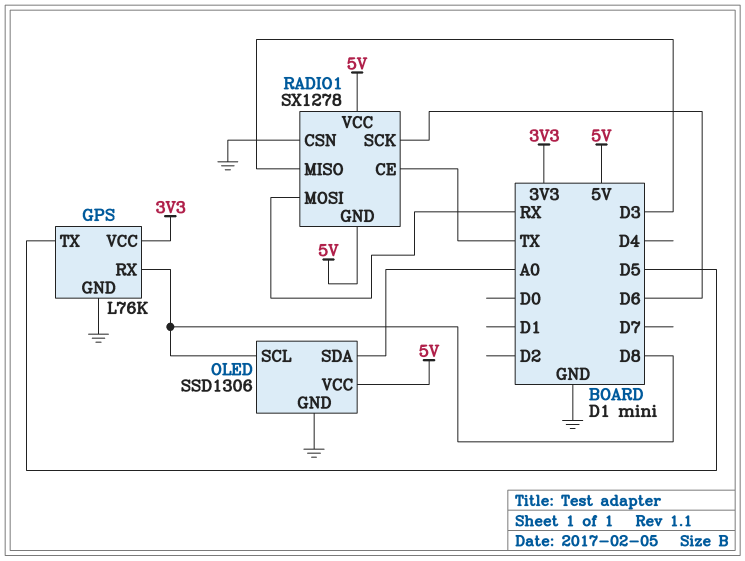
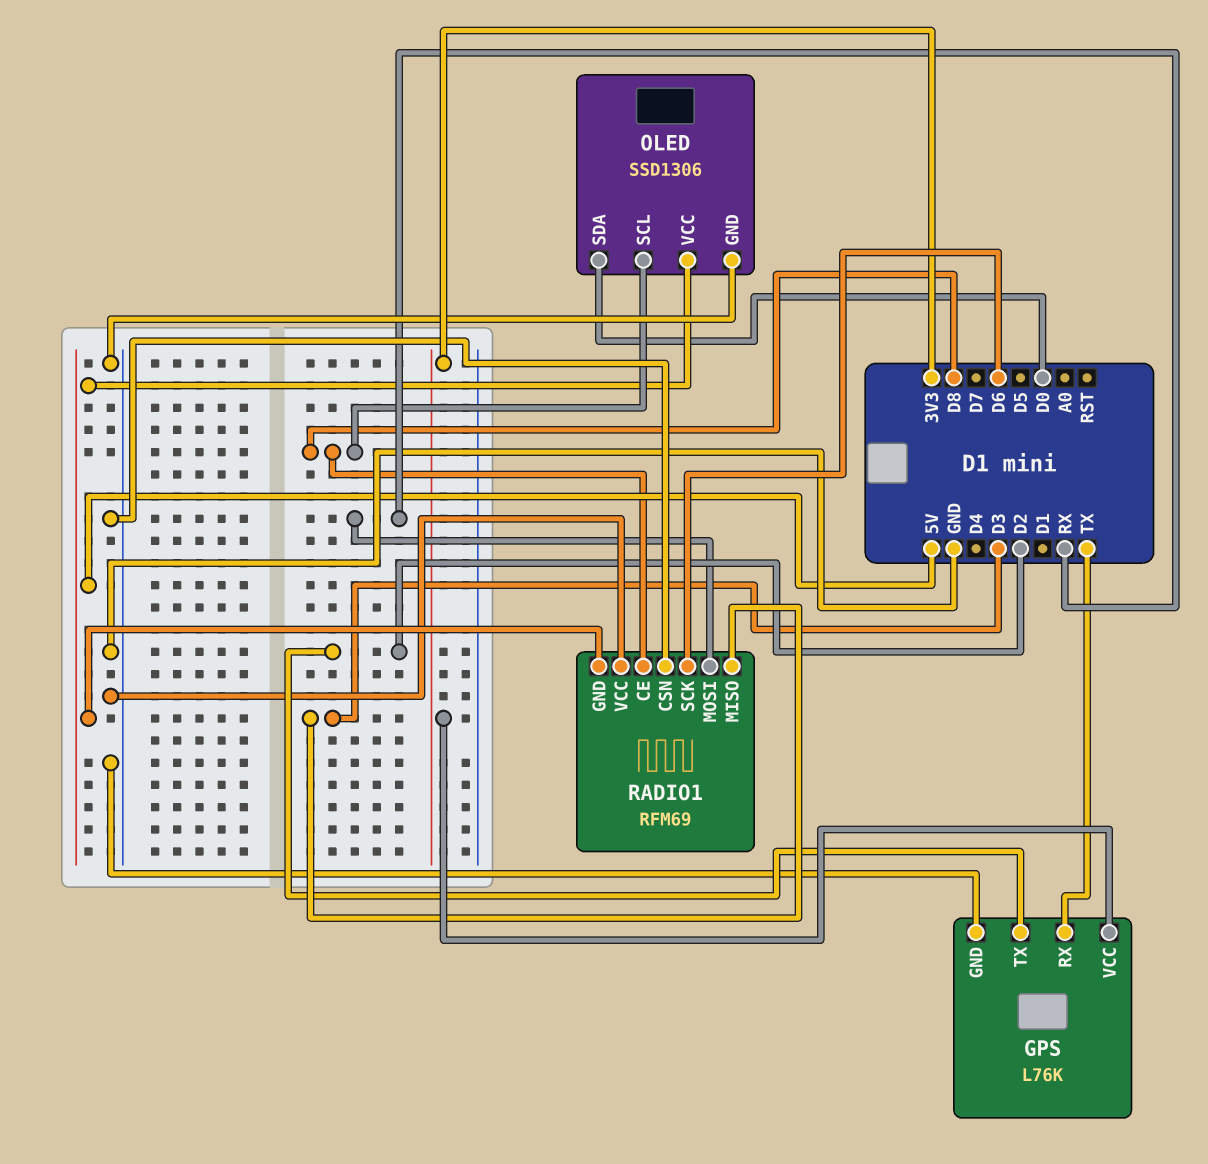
GPS pin RX: D8 -> TX
GPS pin TX: D5 -> D2
OLED pin SDA: A0 -> D0
RADIO1: SX1278 -> RFM69
RADIO1 pin CE: TX -> D8
RADIO1 pin VCC: 5V -> GND

